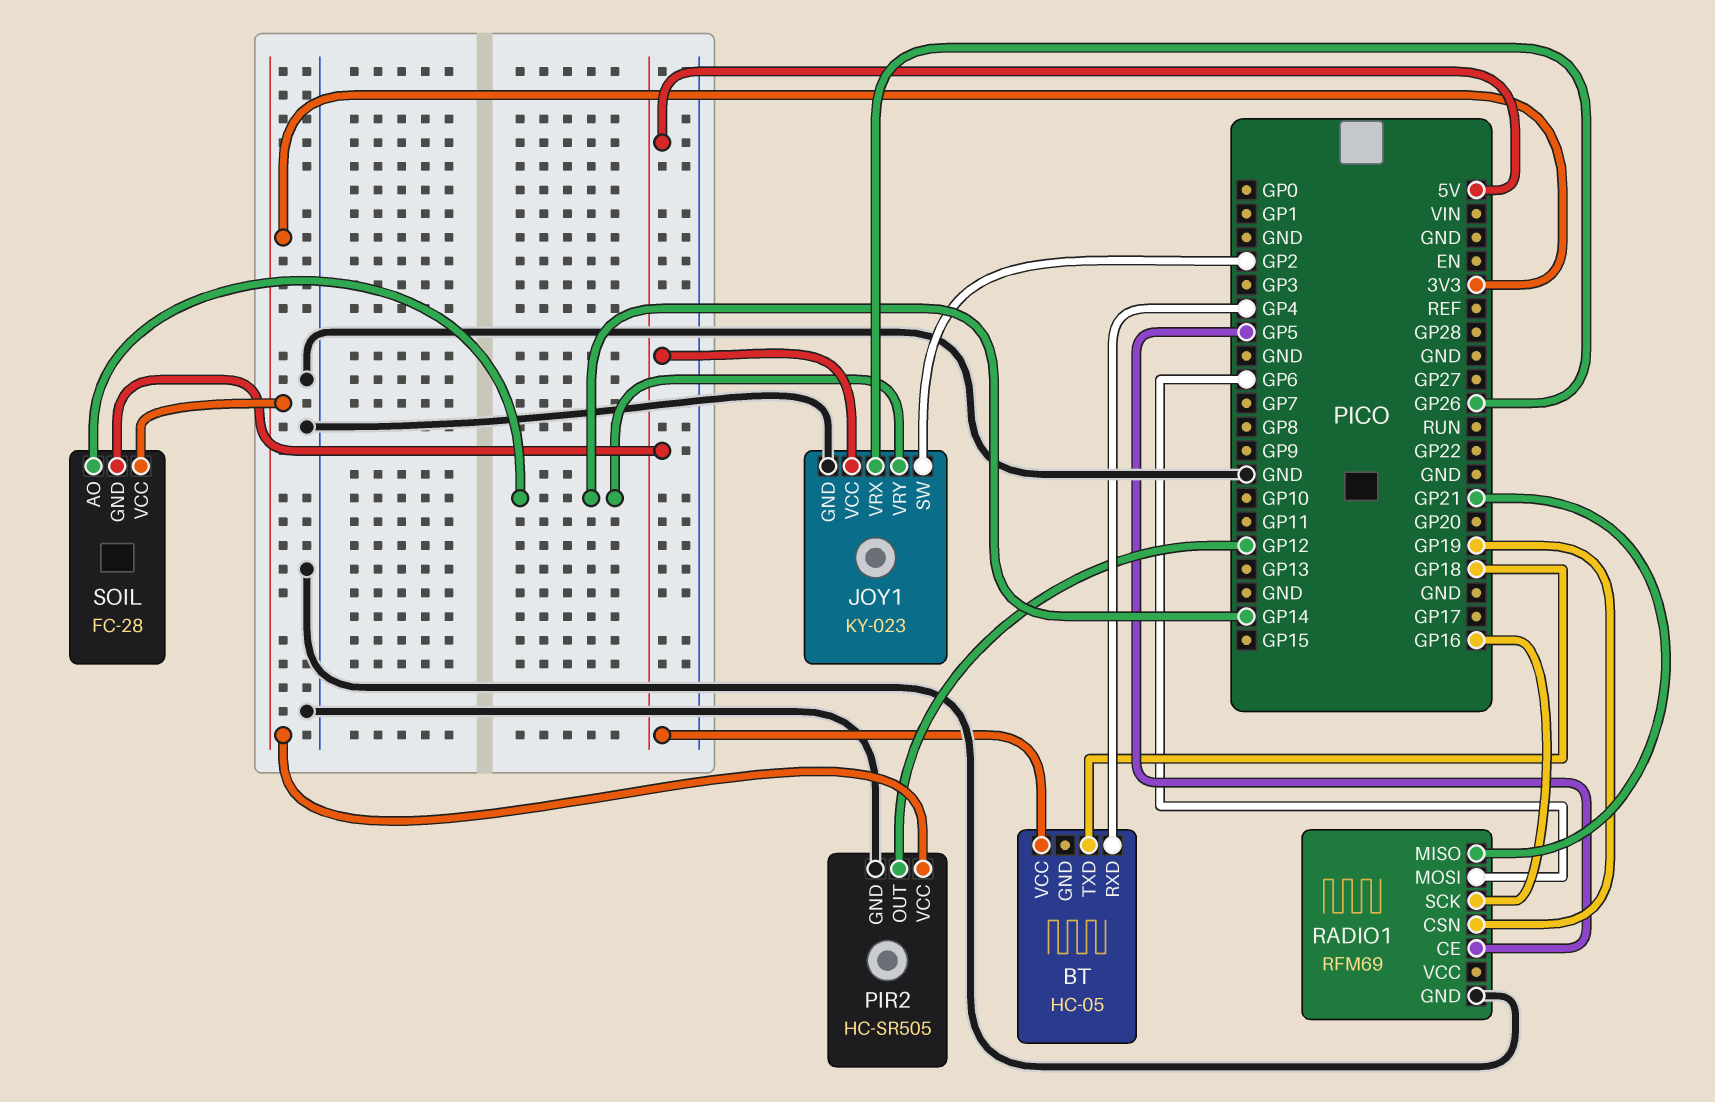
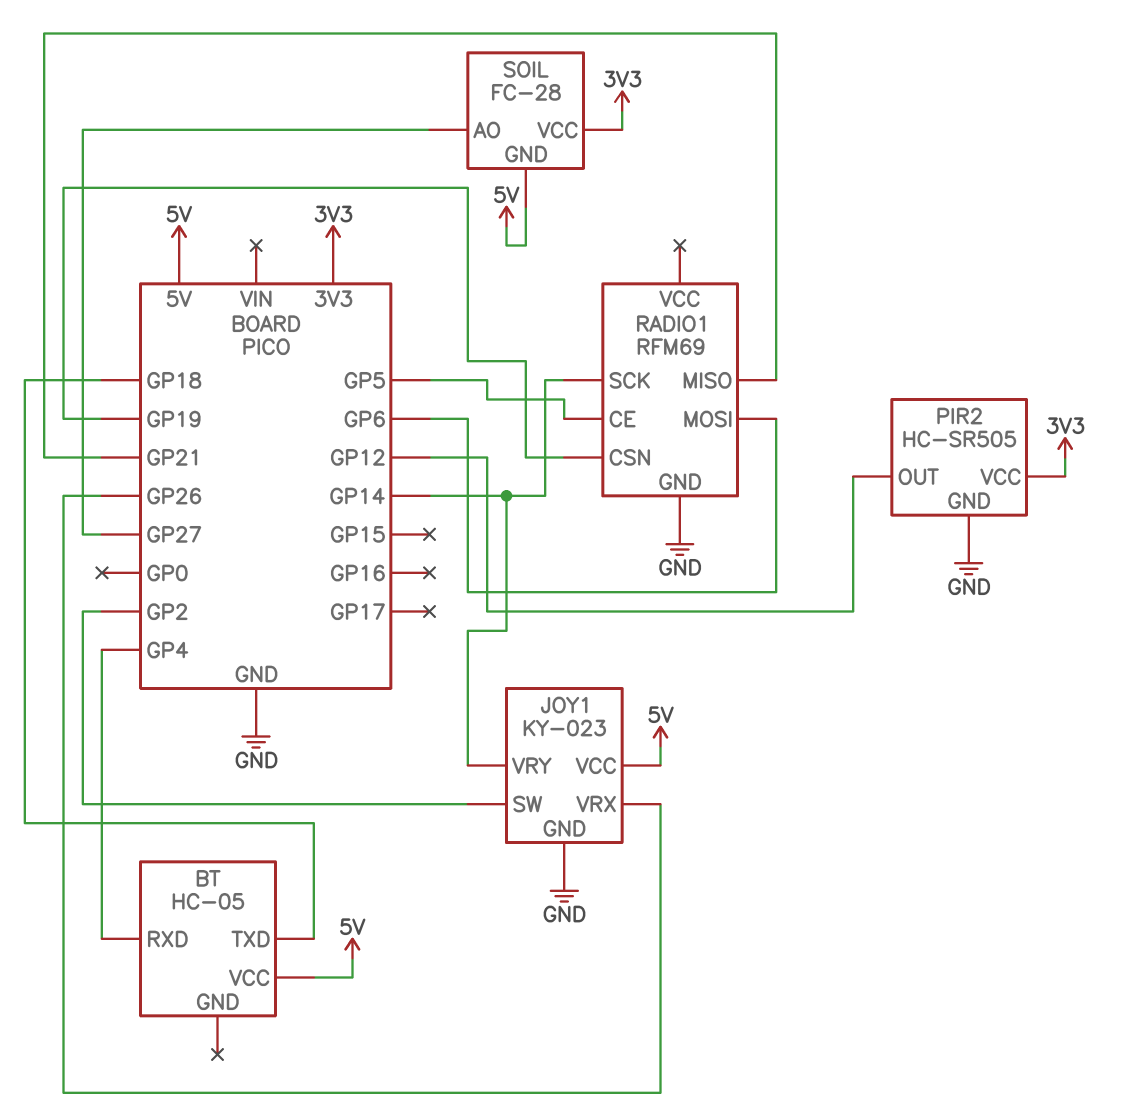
RADIO1 pin SCK: GP16 -> GP14
SOIL pin AO: GP14 -> GP27

